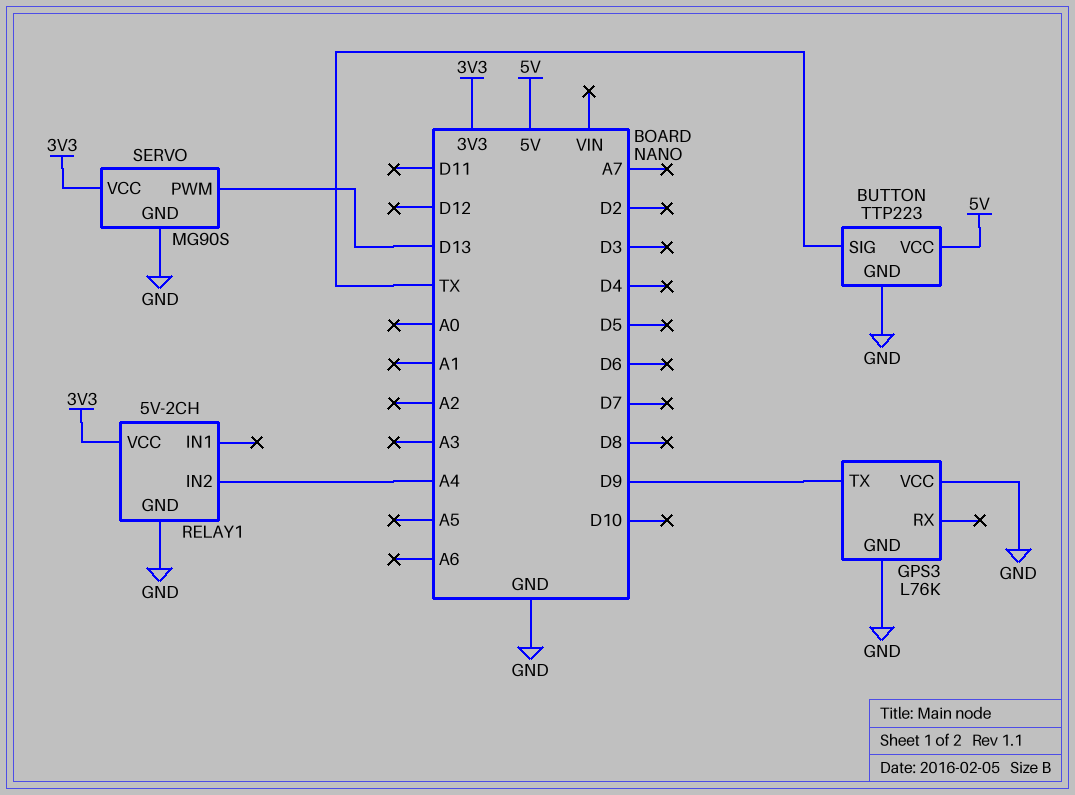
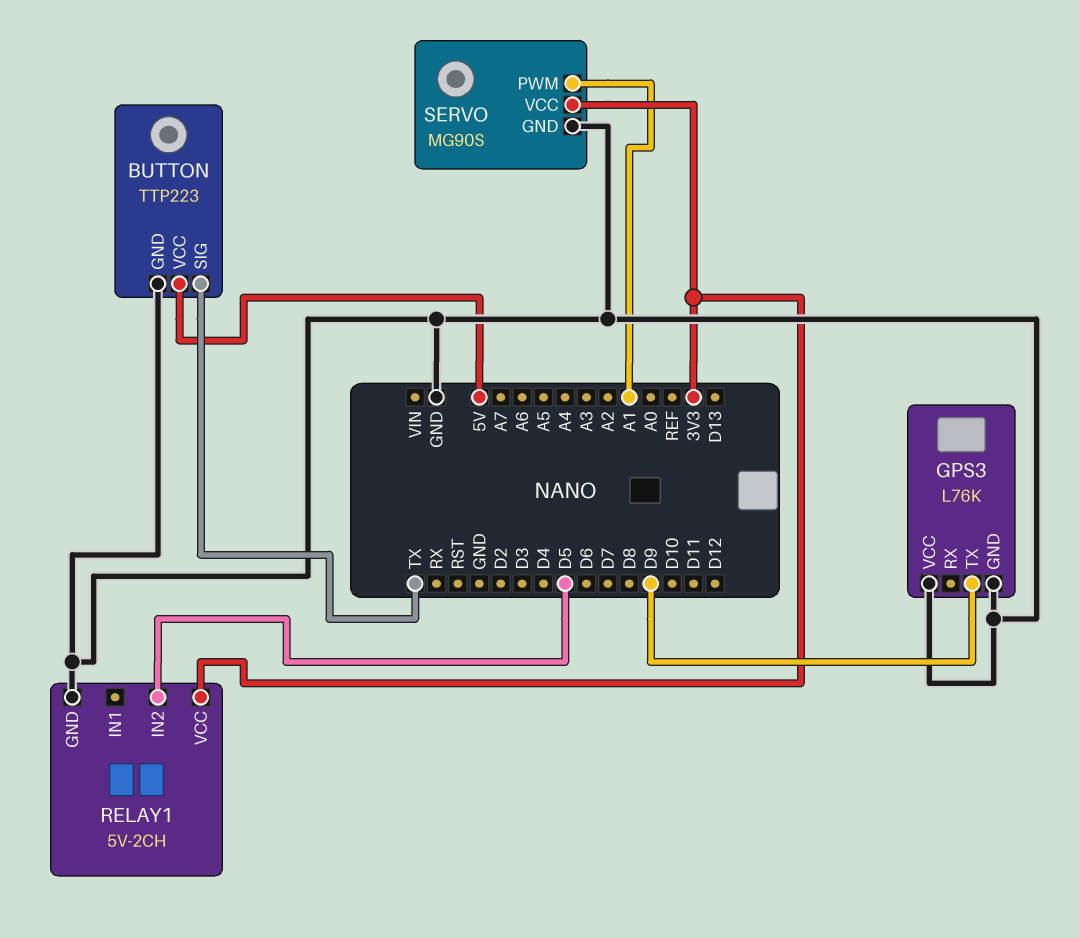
RELAY1 pin IN2: A4 -> D5
SERVO pin PWM: D13 -> A1

